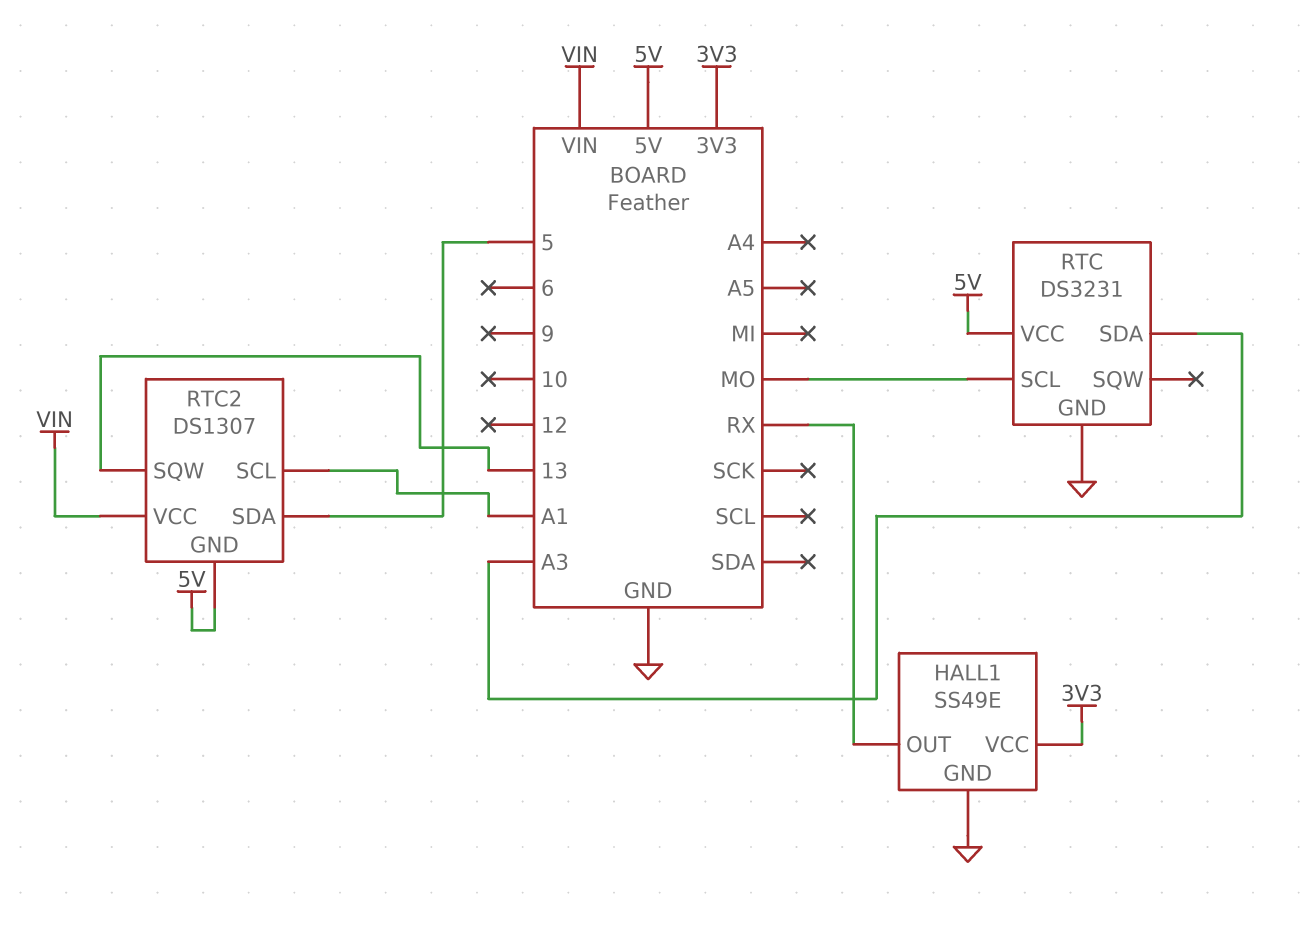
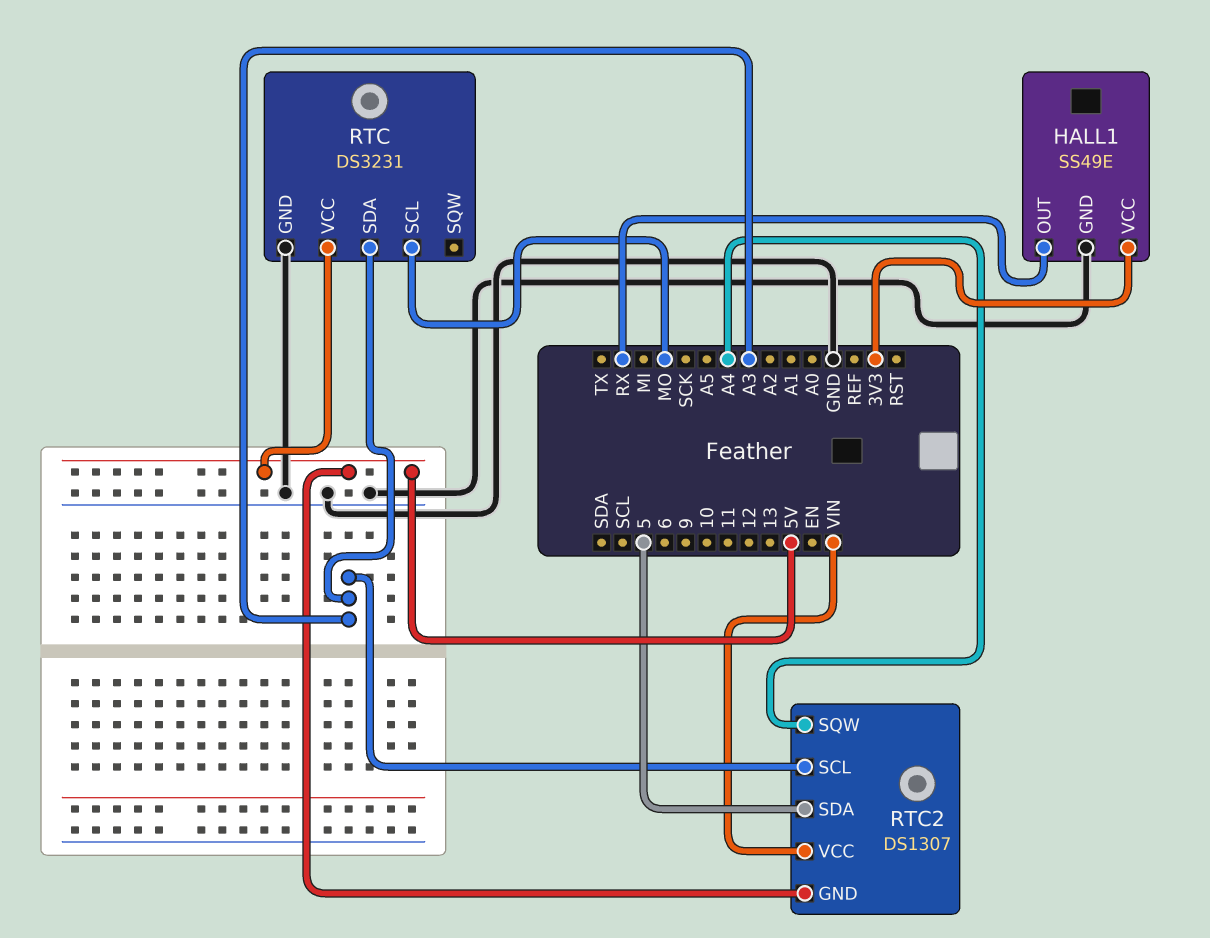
RTC2 pin SCL: A1 -> A3
RTC2 pin SQW: 13 -> A4

